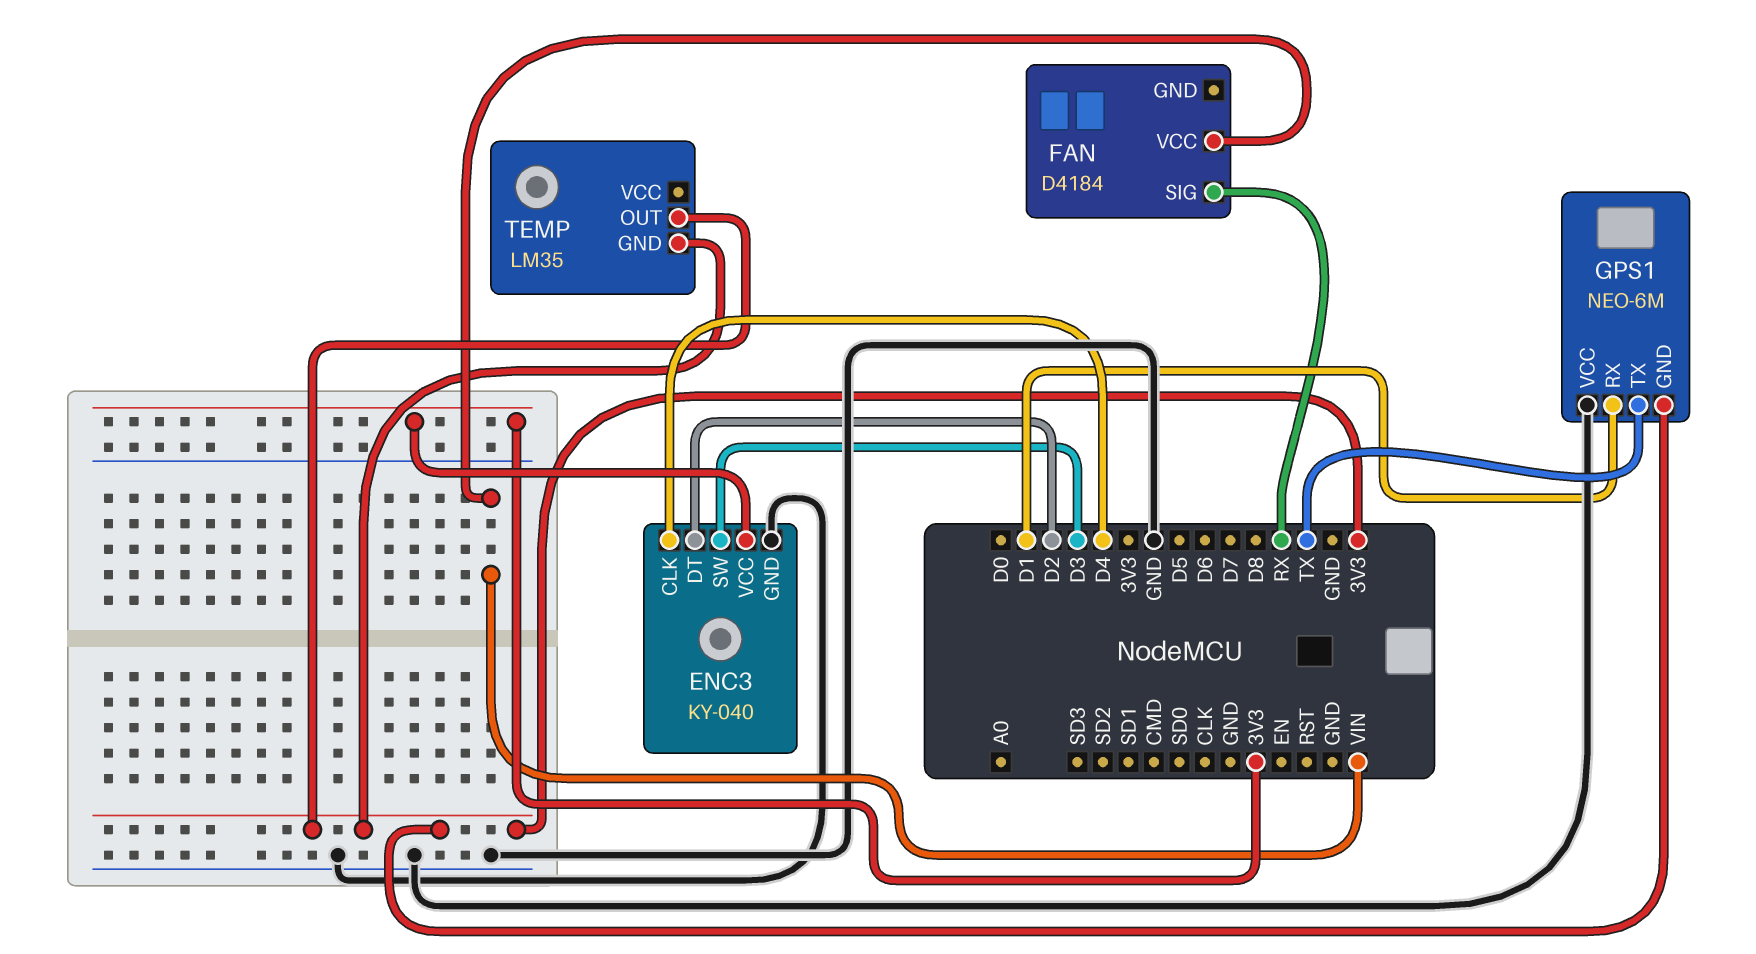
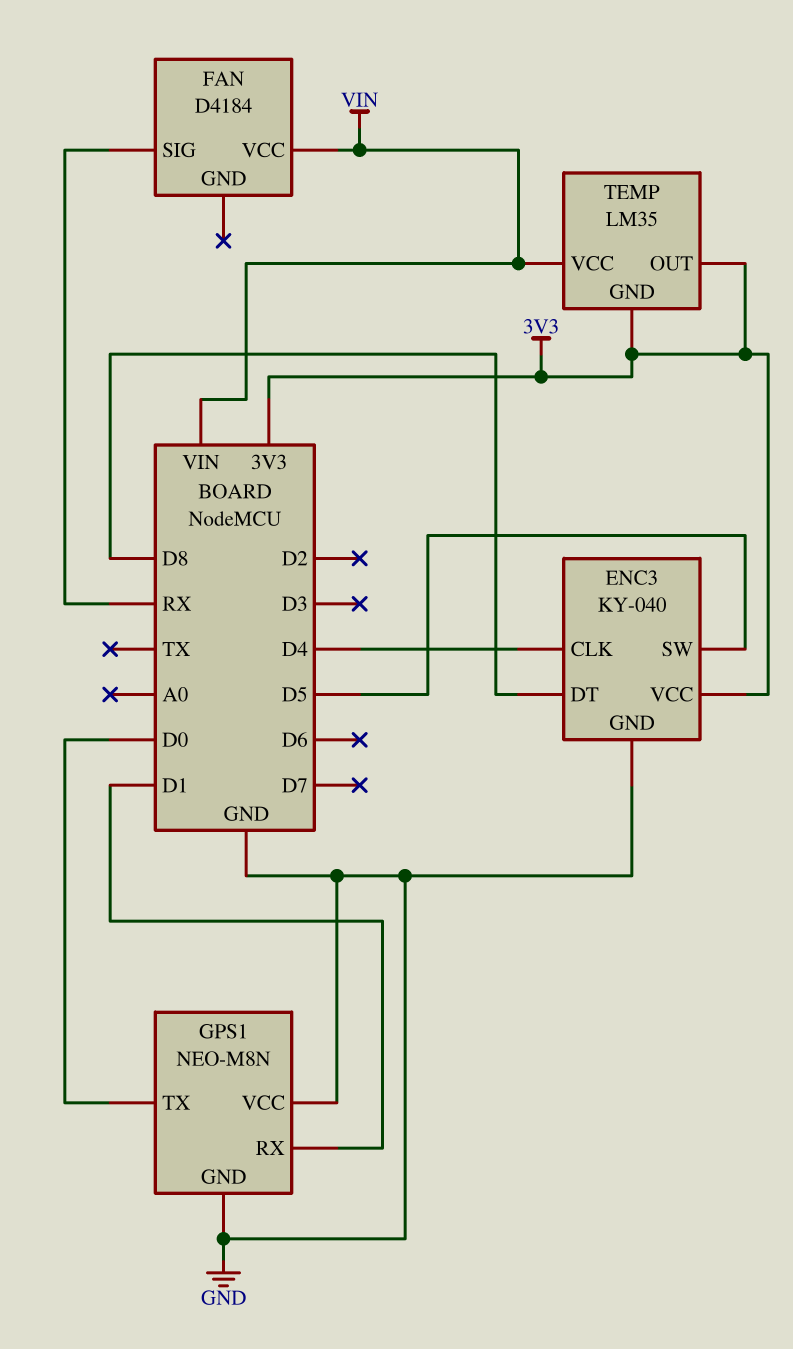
ENC3 pin DT: D2 -> D8
ENC3 pin SW: D3 -> D5
GPS1: NEO-6M -> NEO-M8N
GPS1 pin GND: 3V3 -> GND
GPS1 pin TX: TX -> D0
TEMP pin VCC: none -> VIN

